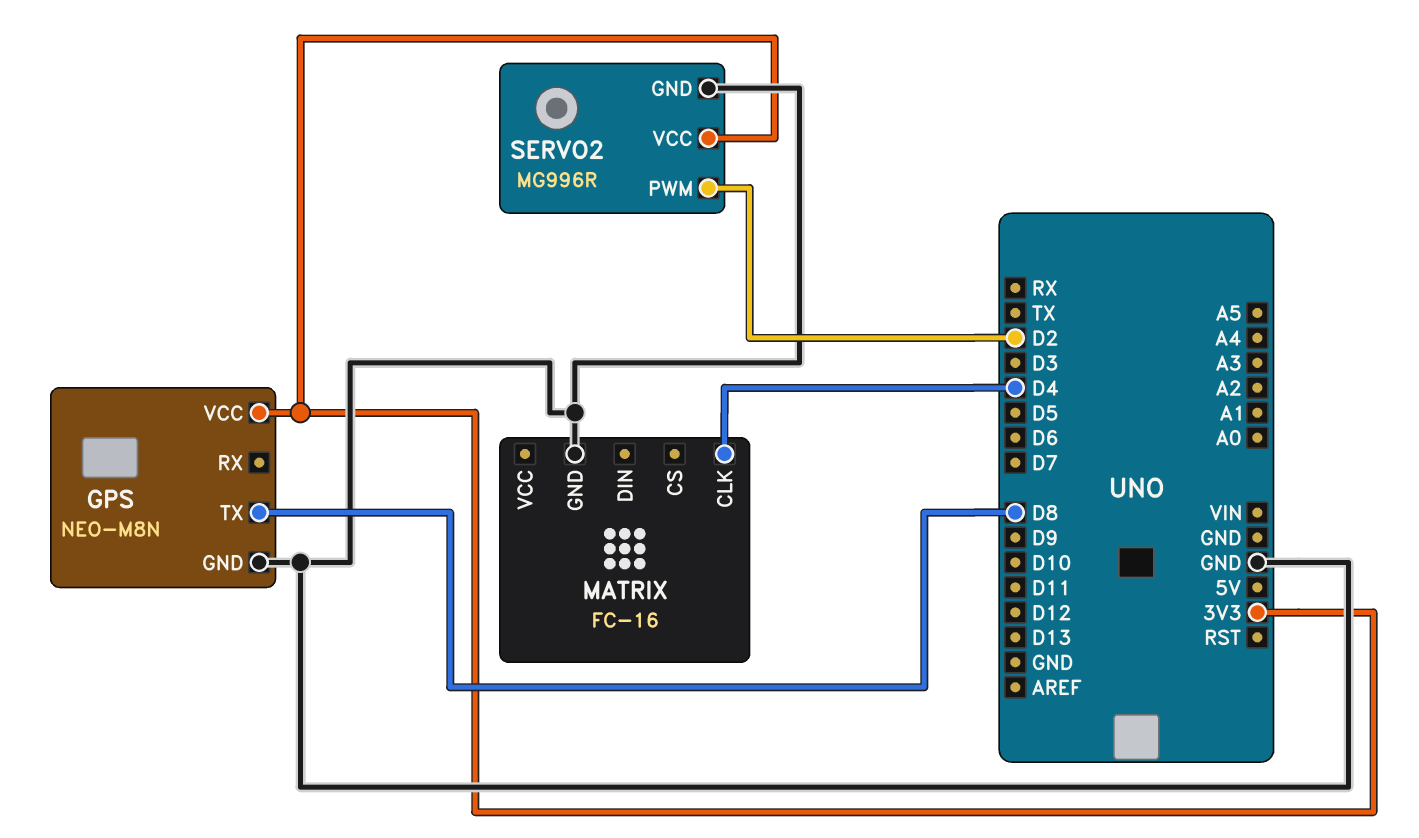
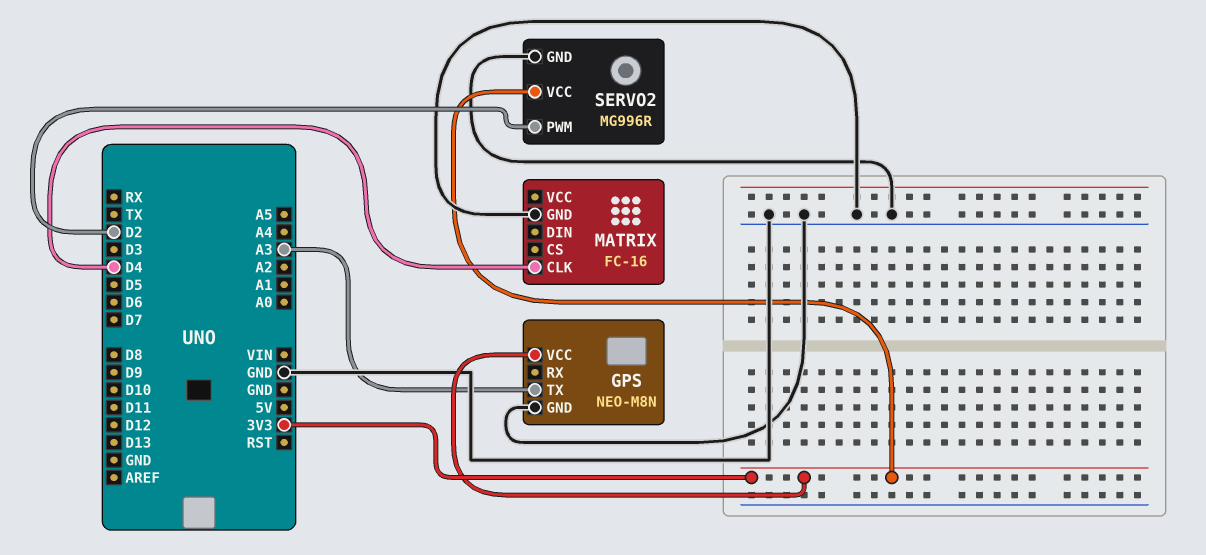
GPS pin TX: D8 -> A3

